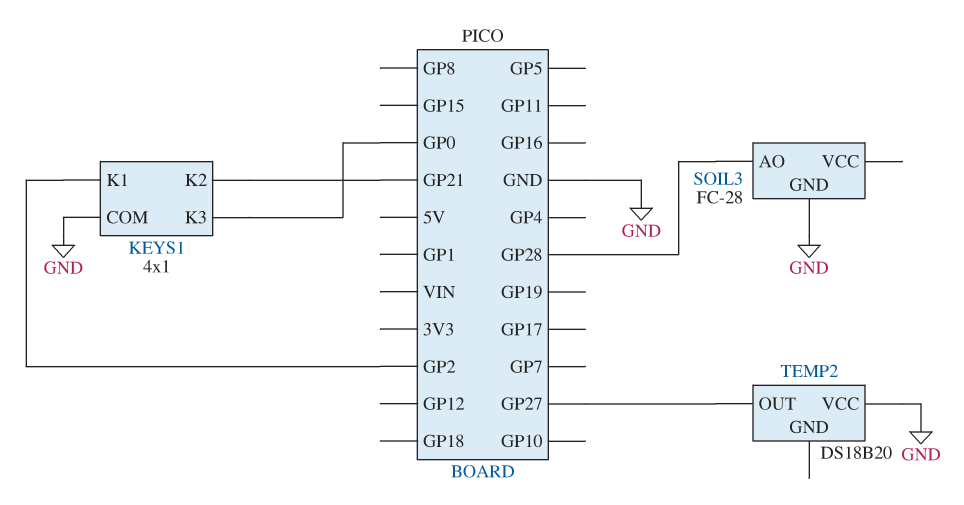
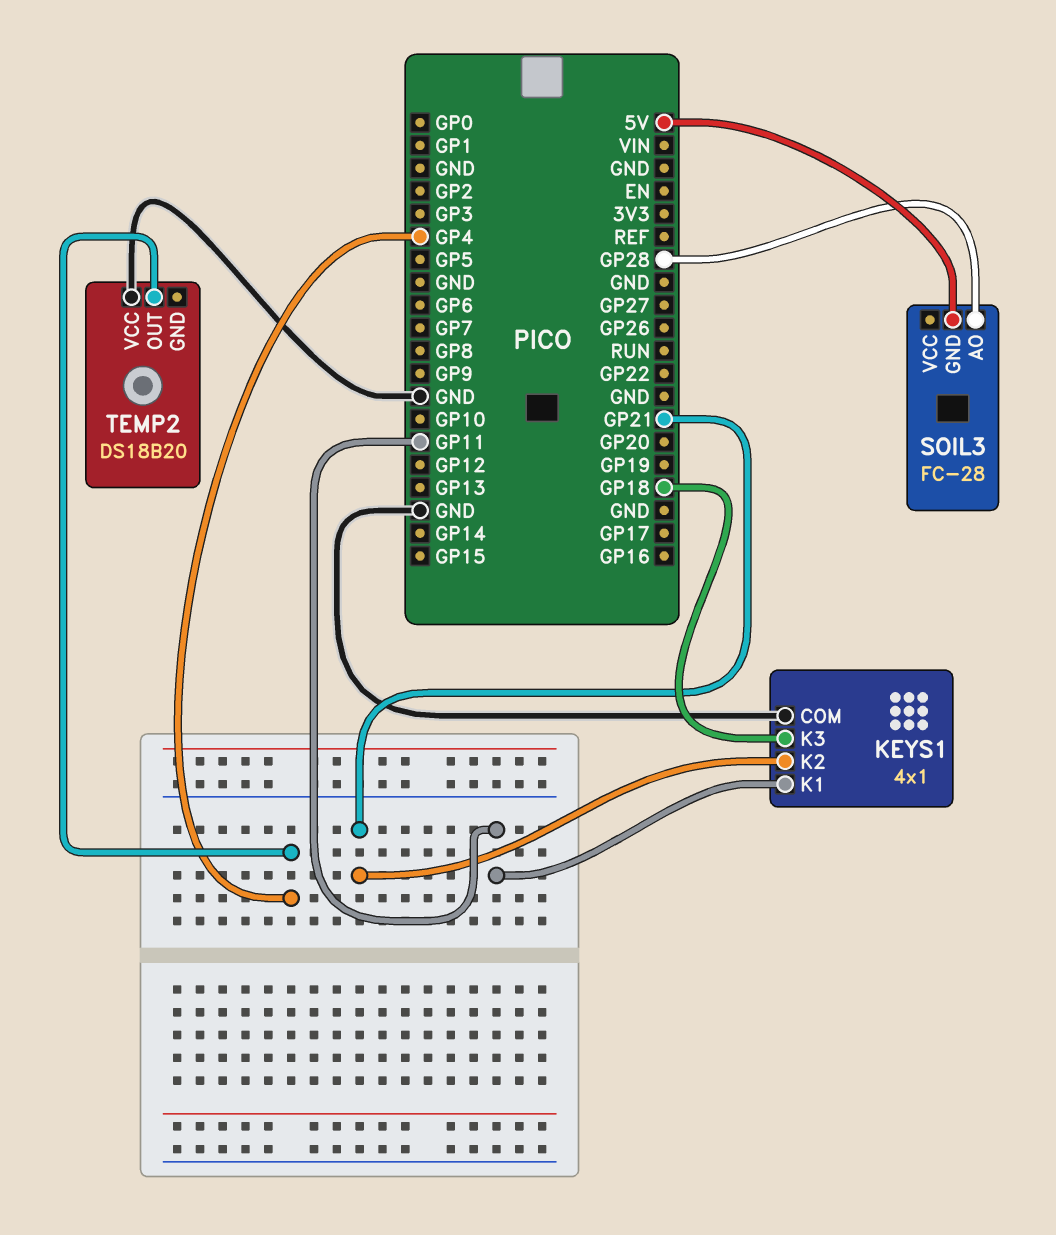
KEYS1 pin K1: GP2 -> GP11
KEYS1 pin K3: GP0 -> GP18
SOIL3 pin GND: GND -> 5V
TEMP2 pin OUT: GP27 -> GP4

